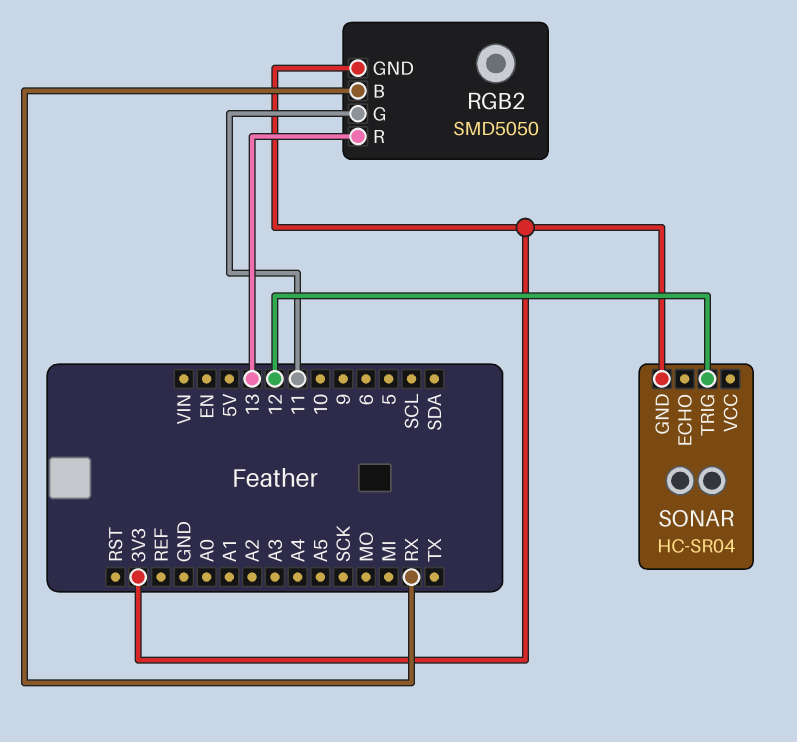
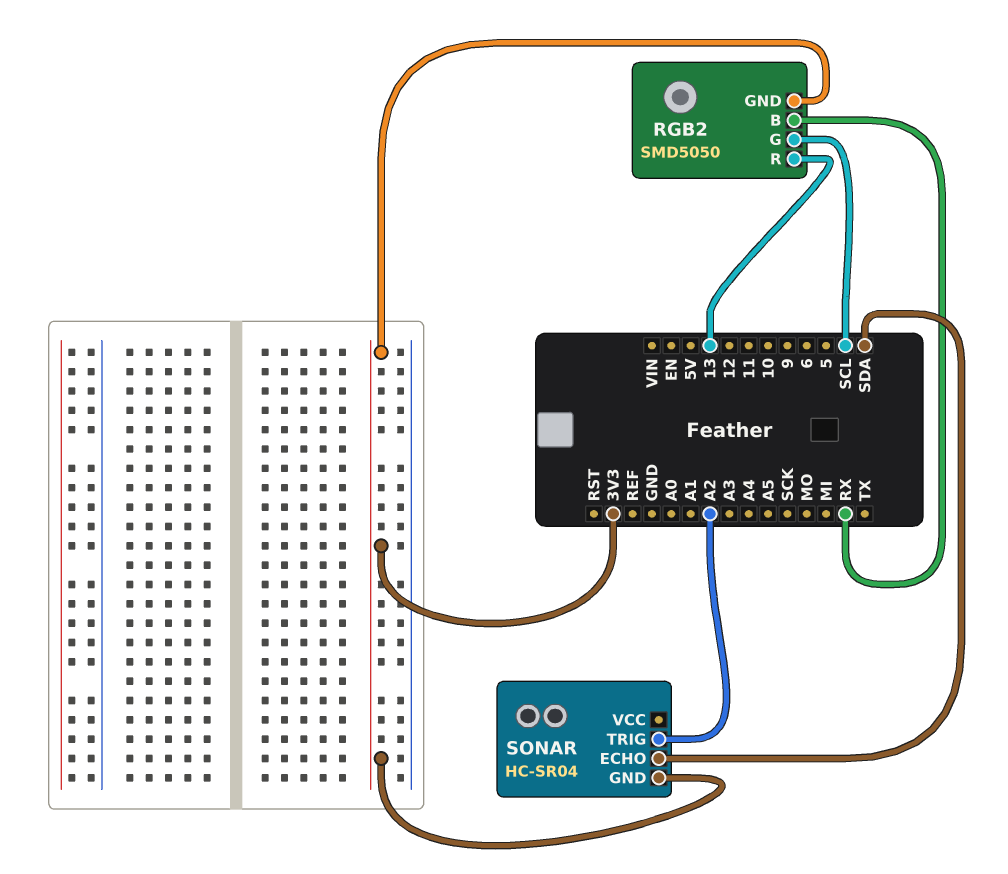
RGB2 pin G: 11 -> SCL
SONAR pin ECHO: none -> SDA
SONAR pin TRIG: 12 -> A2

